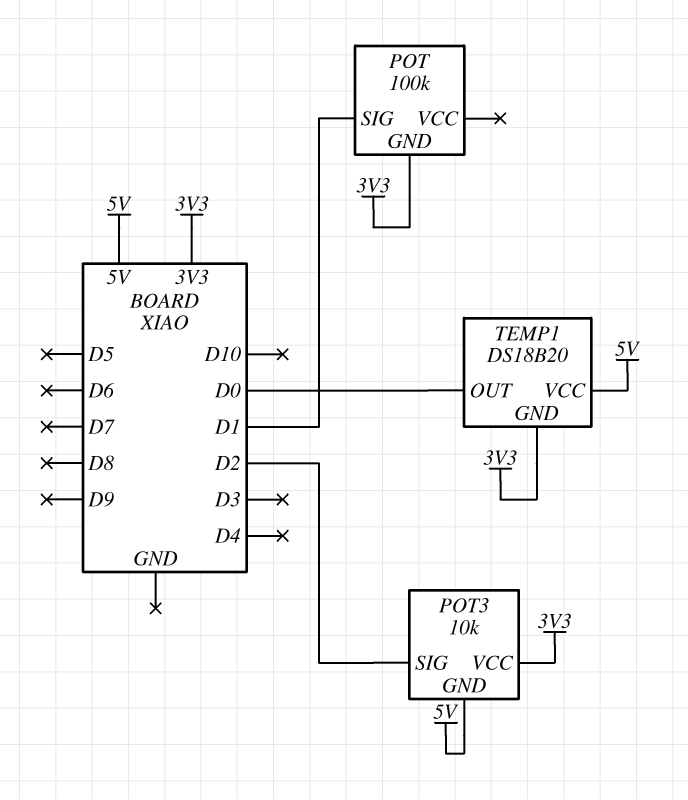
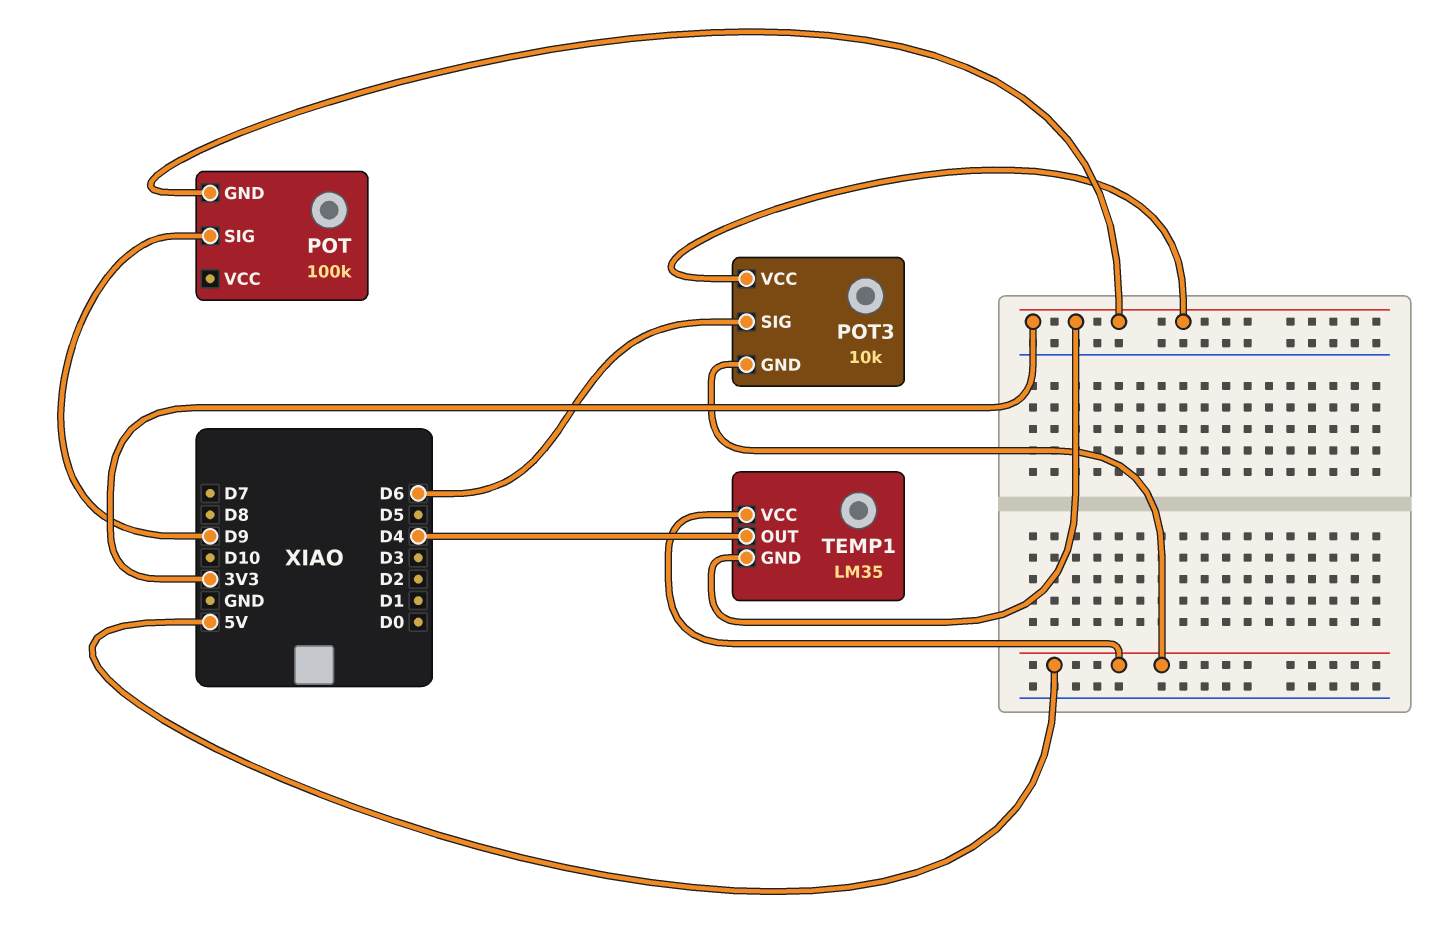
POT pin SIG: D1 -> D9
POT3 pin SIG: D2 -> D6
TEMP1: DS18B20 -> LM35
TEMP1 pin OUT: D0 -> D4

